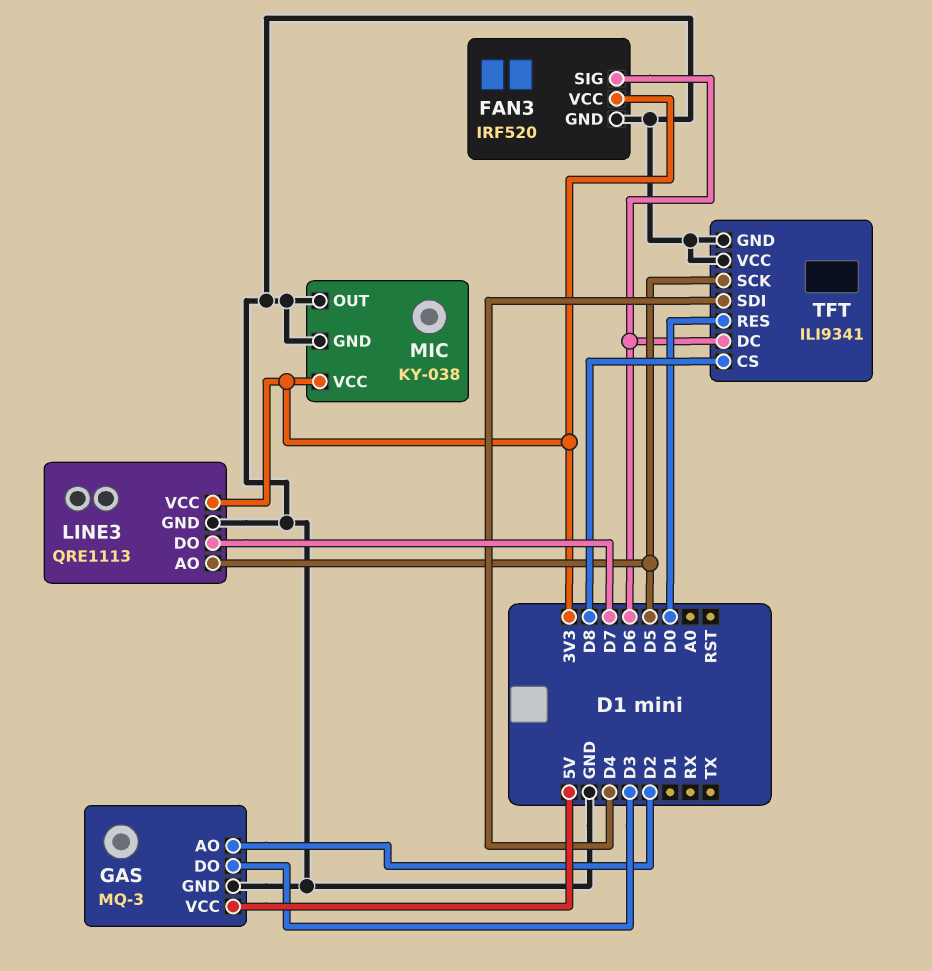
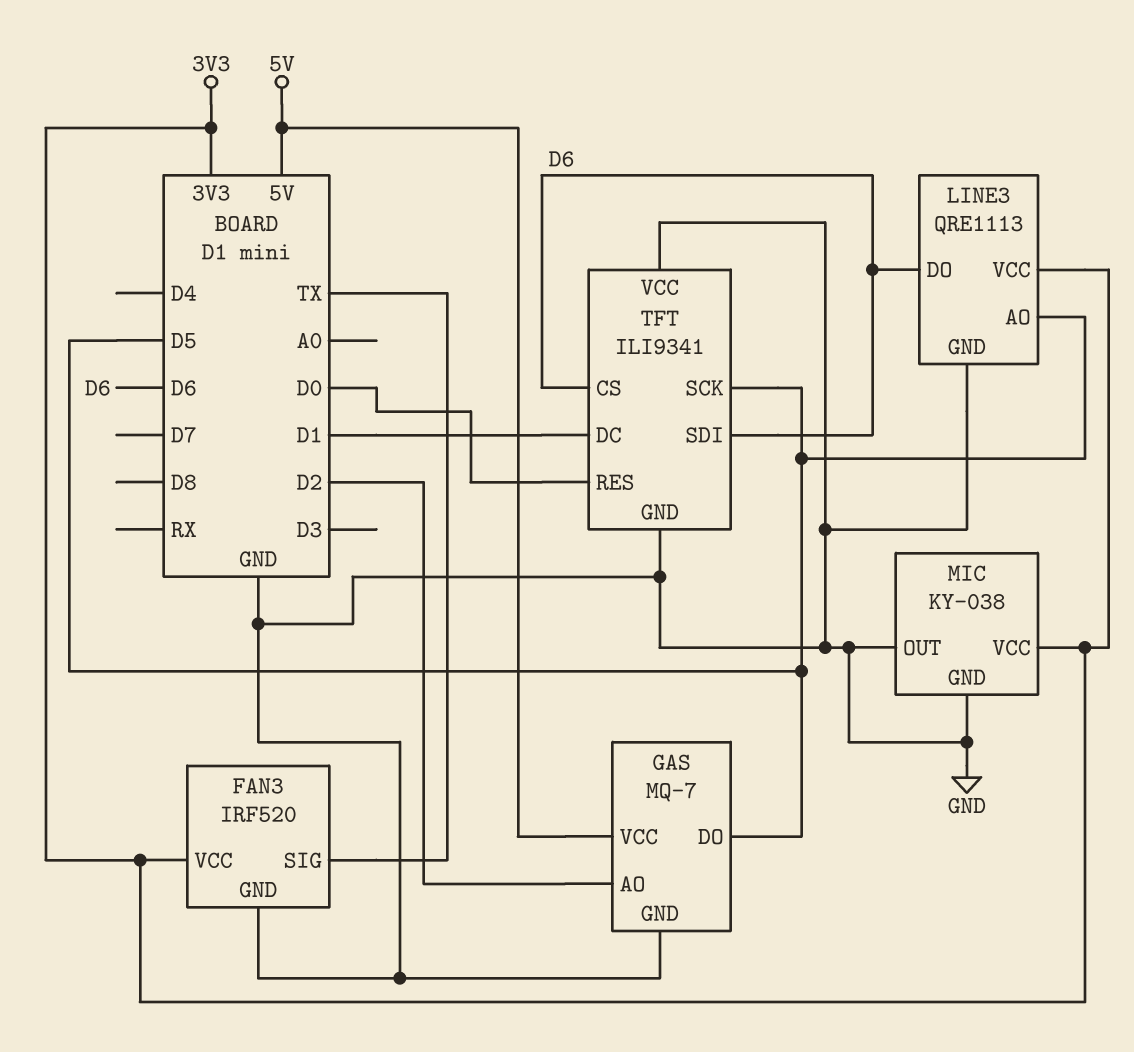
FAN3 pin SIG: D6 -> TX
GAS: MQ-3 -> MQ-7
GAS pin DO: D3 -> D5
LINE3 pin DO: D7 -> D6
TFT pin CS: D8 -> D6
TFT pin DC: D6 -> D1
TFT pin SDI: D4 -> D6

